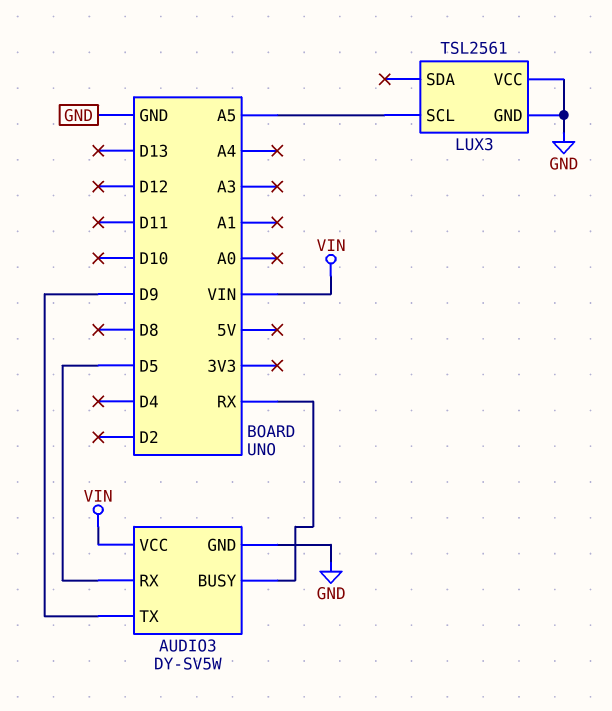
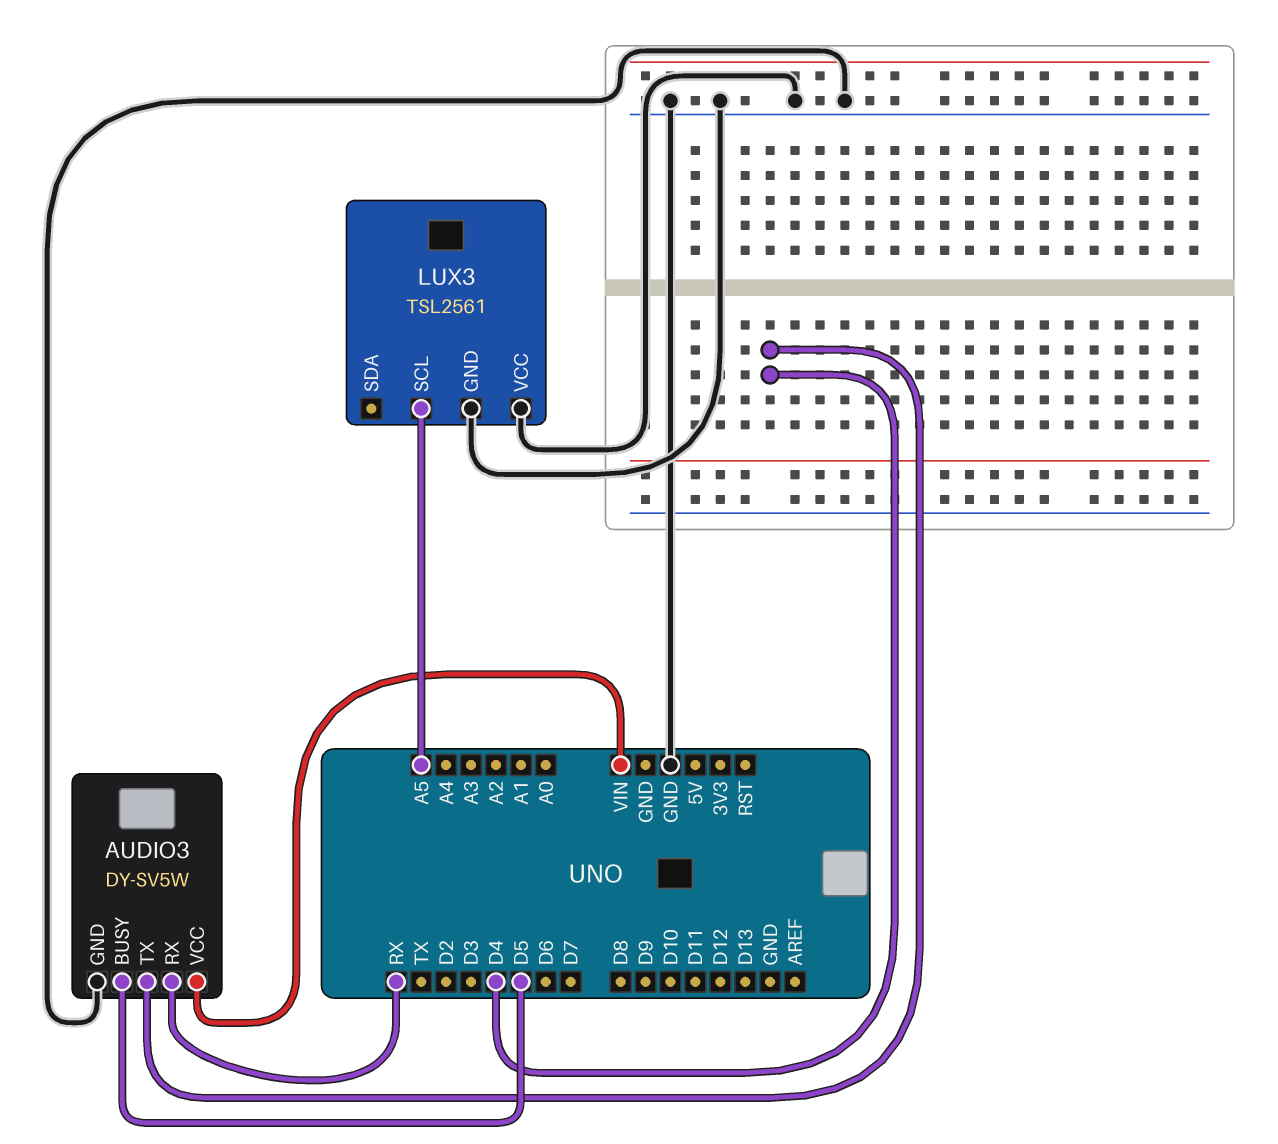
AUDIO3 pin BUSY: RX -> D5
AUDIO3 pin RX: D5 -> RX
AUDIO3 pin TX: D9 -> D4

